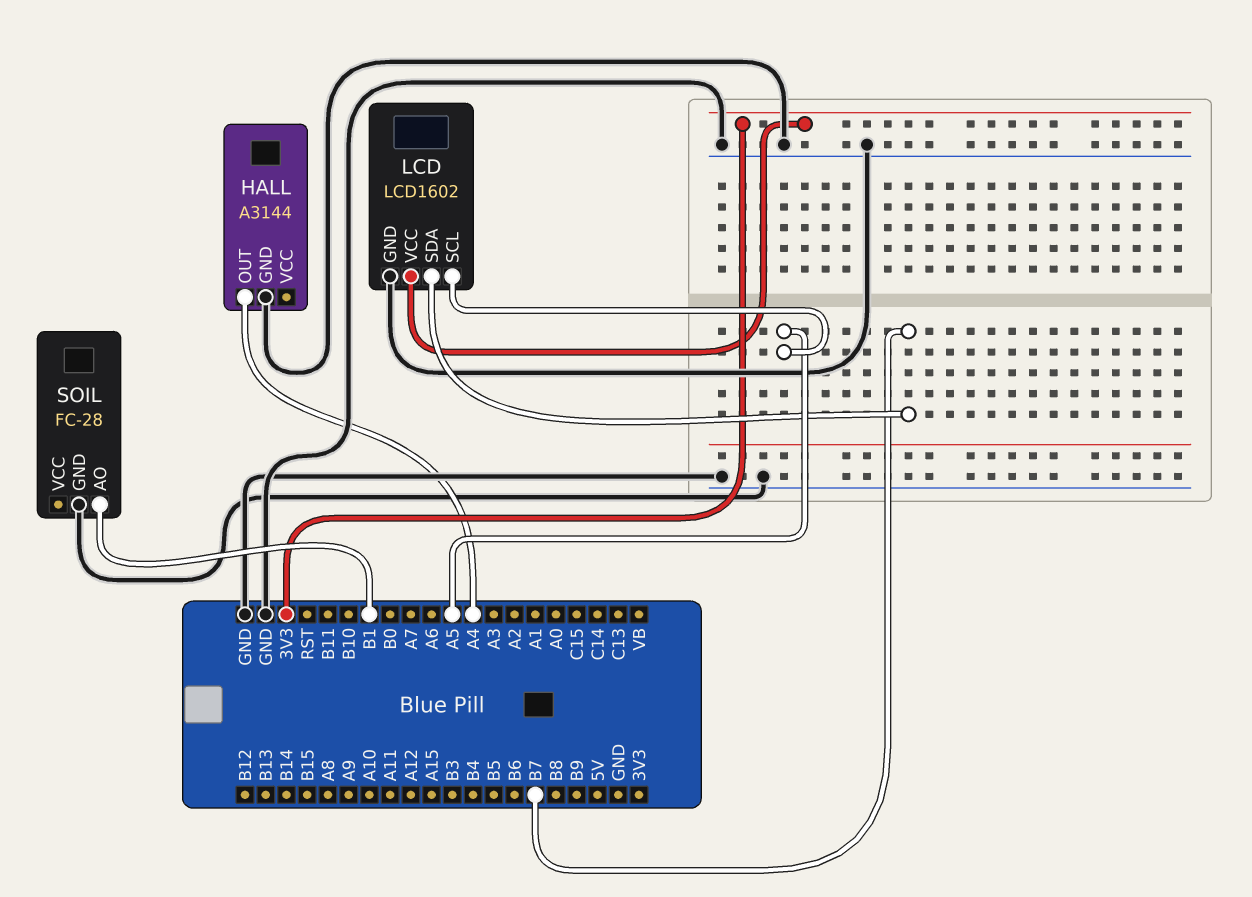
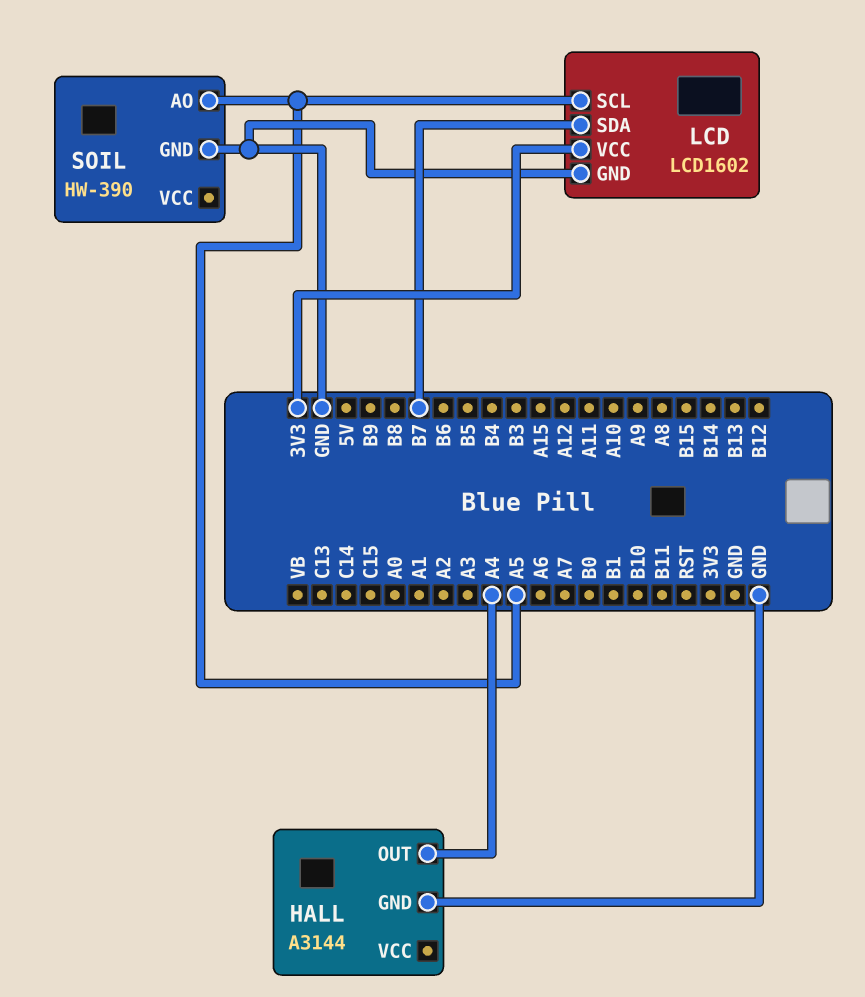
SOIL: FC-28 -> HW-390
SOIL pin AO: B1 -> A5

